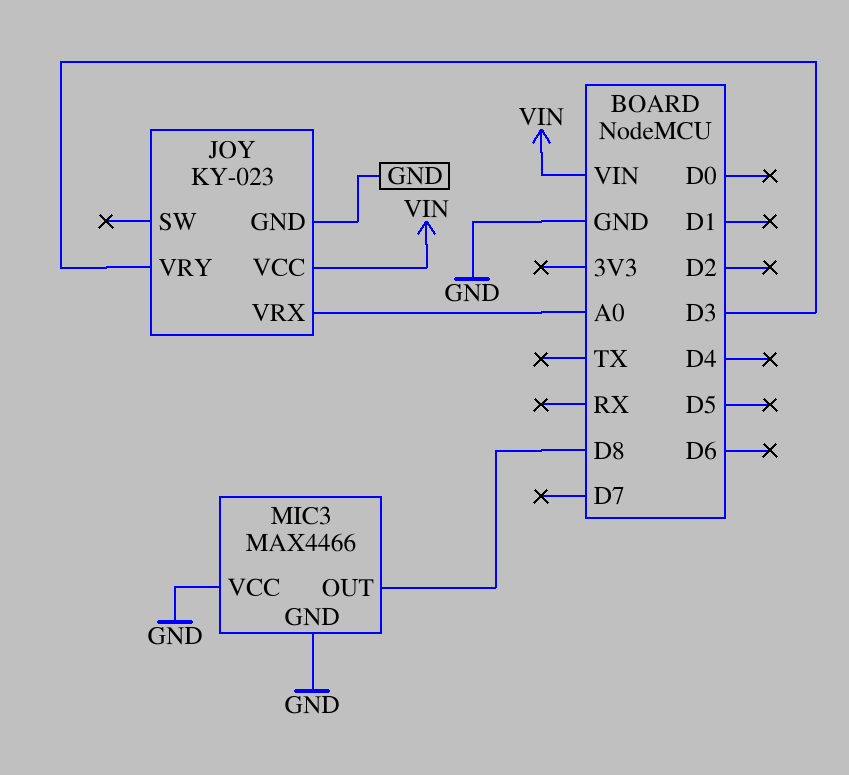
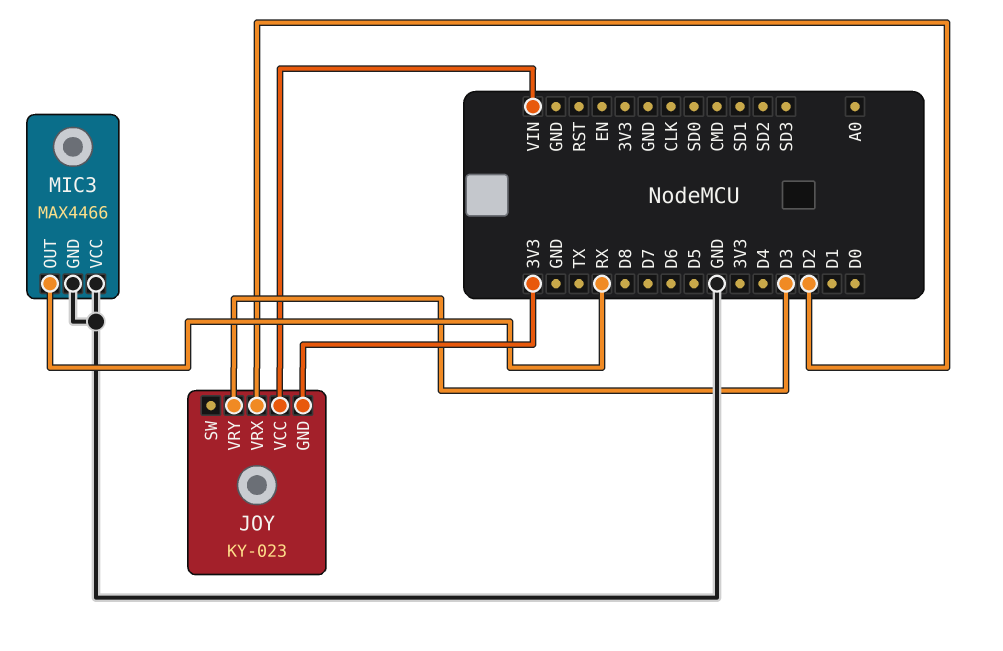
JOY pin GND: GND -> 3V3
JOY pin VRX: A0 -> D2
MIC3 pin OUT: D8 -> RX

